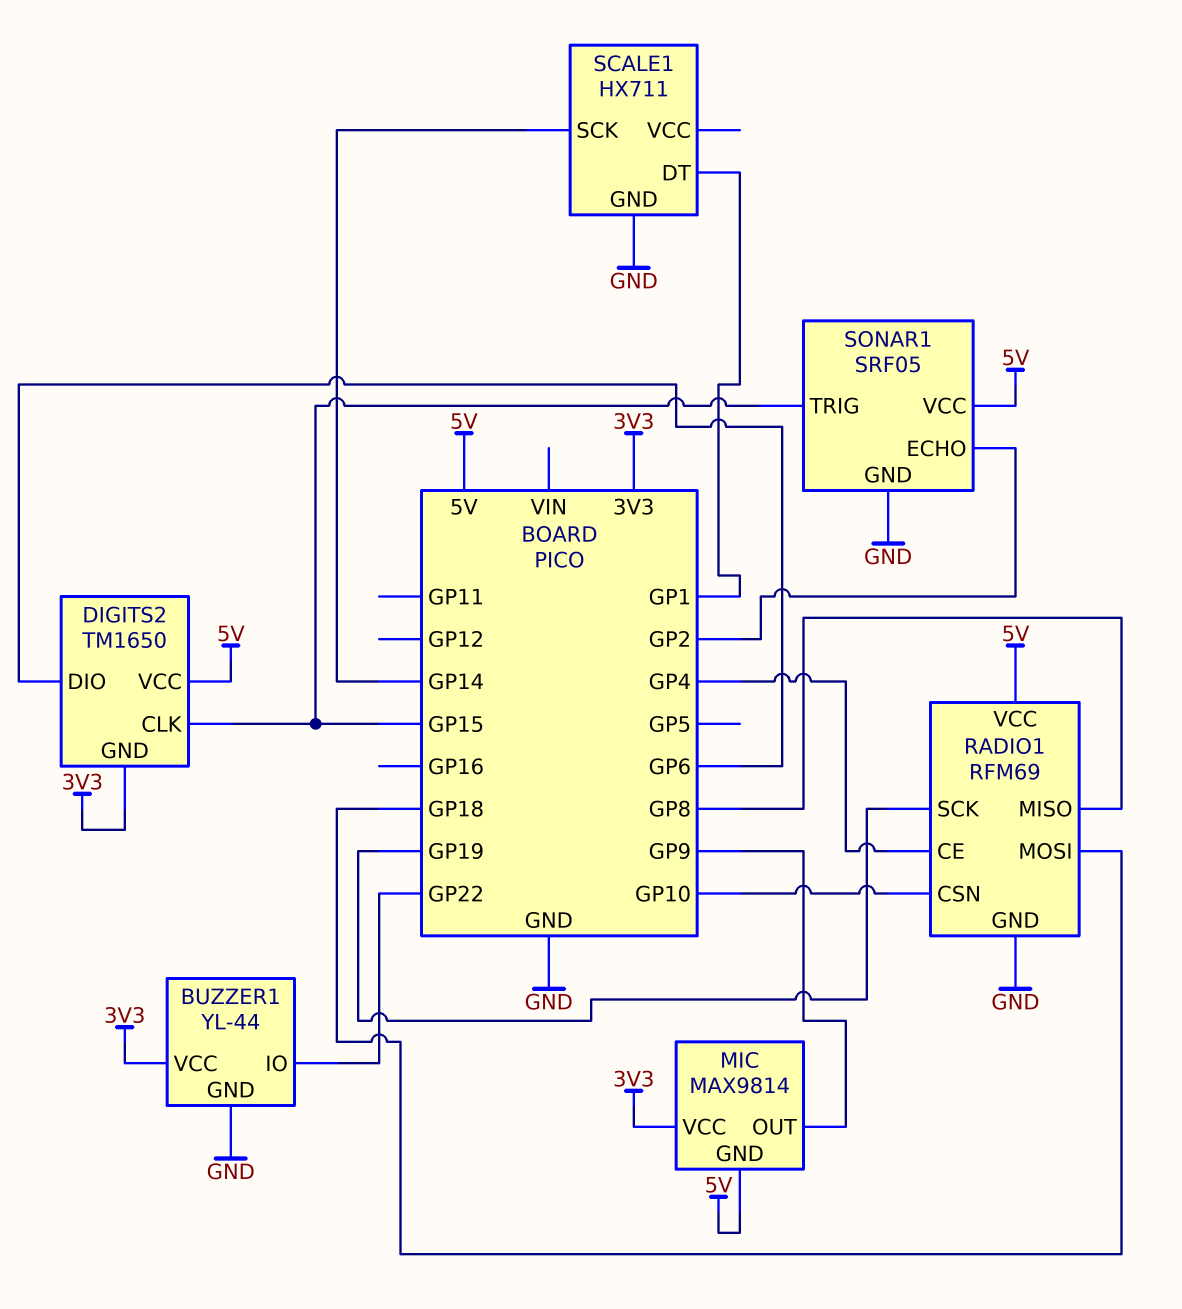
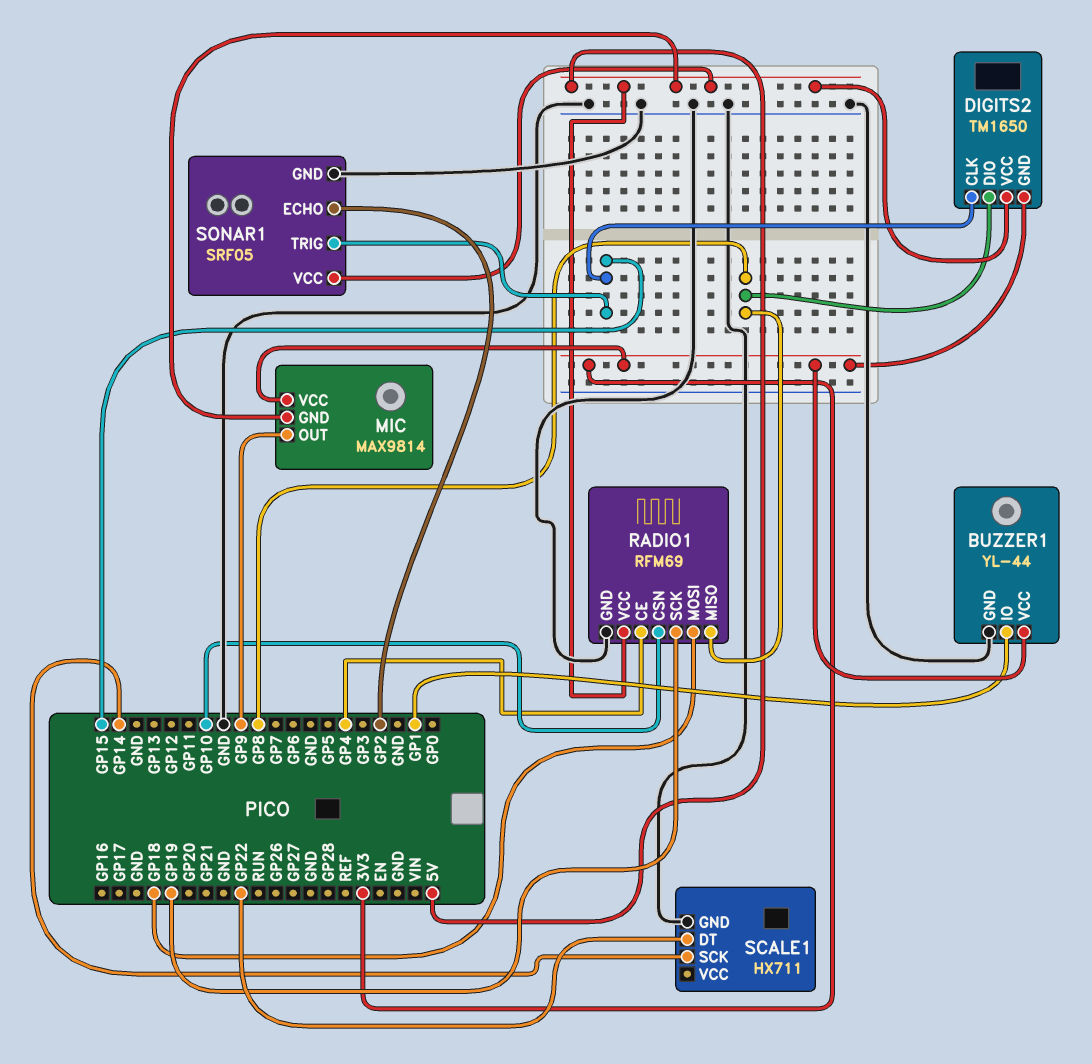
BUZZER1 pin IO: GP22 -> GP1
DIGITS2 pin DIO: GP6 -> GP8
SCALE1 pin DT: GP1 -> GP22

